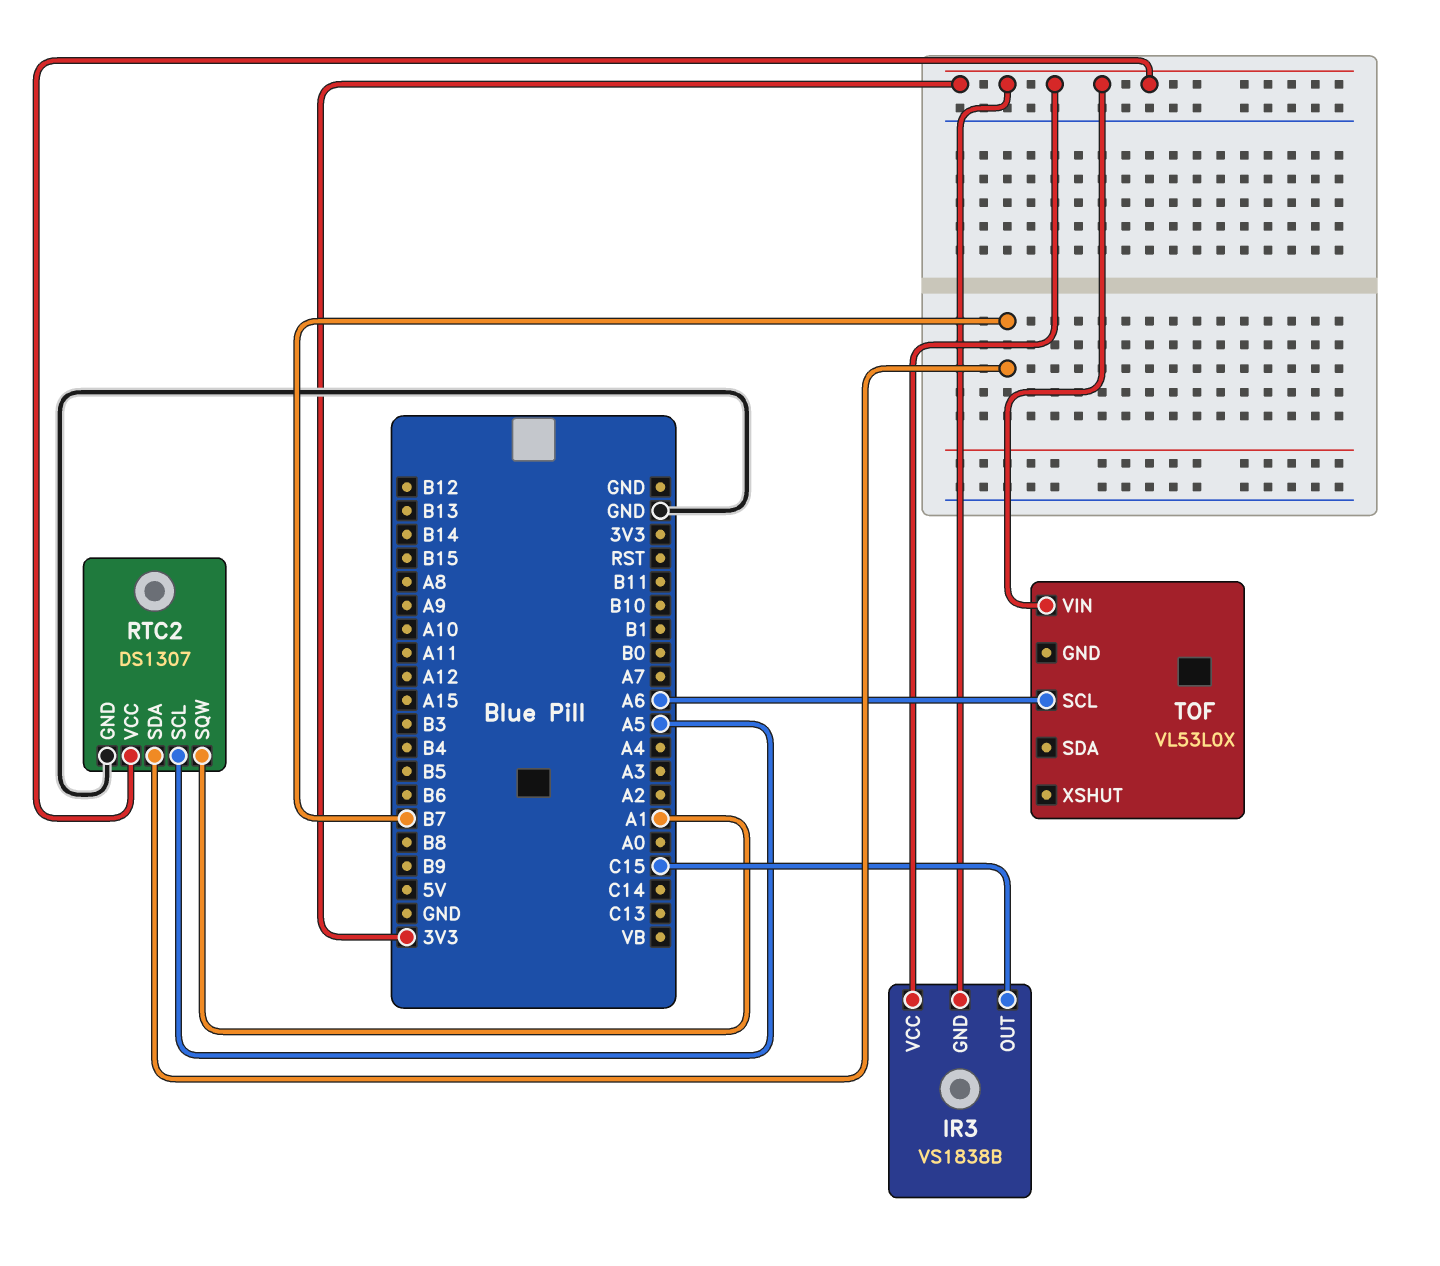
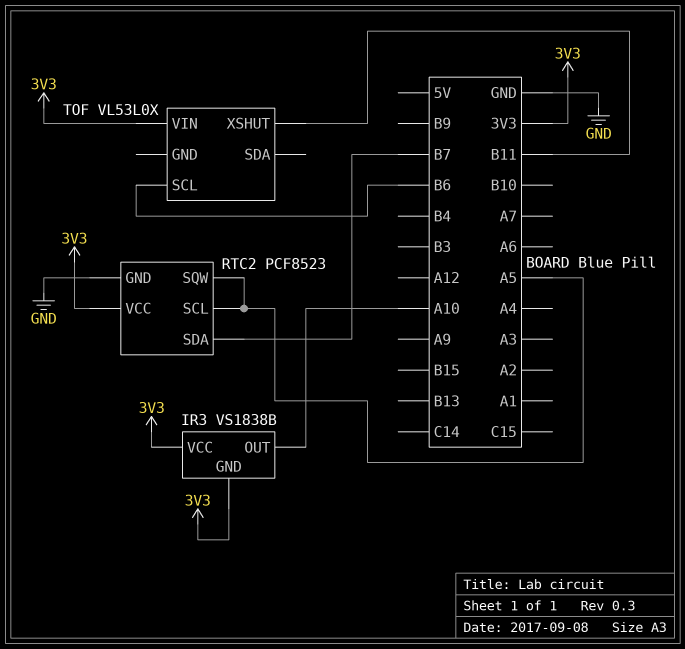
IR3 pin OUT: C15 -> A10
RTC2: DS1307 -> PCF8523
RTC2 pin SQW: A1 -> A5
TOF pin SCL: A6 -> B6
TOF pin XSHUT: none -> B11

